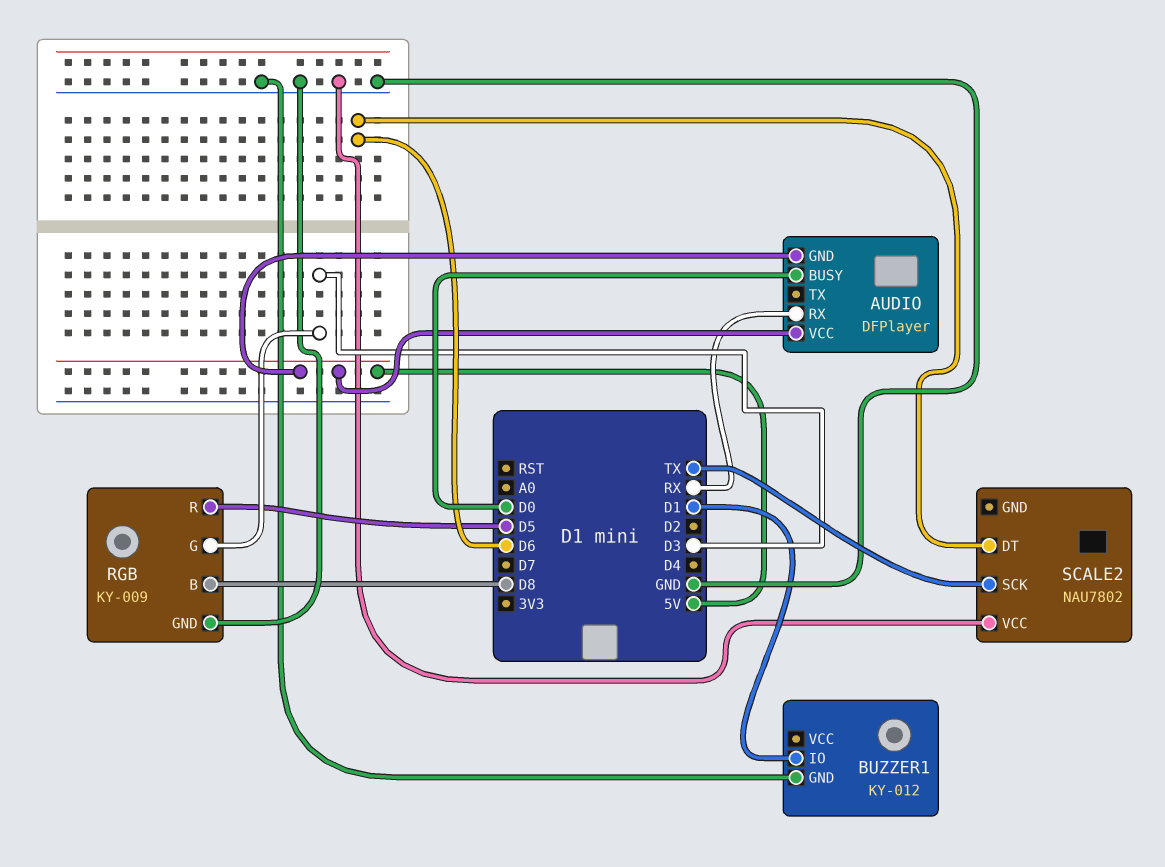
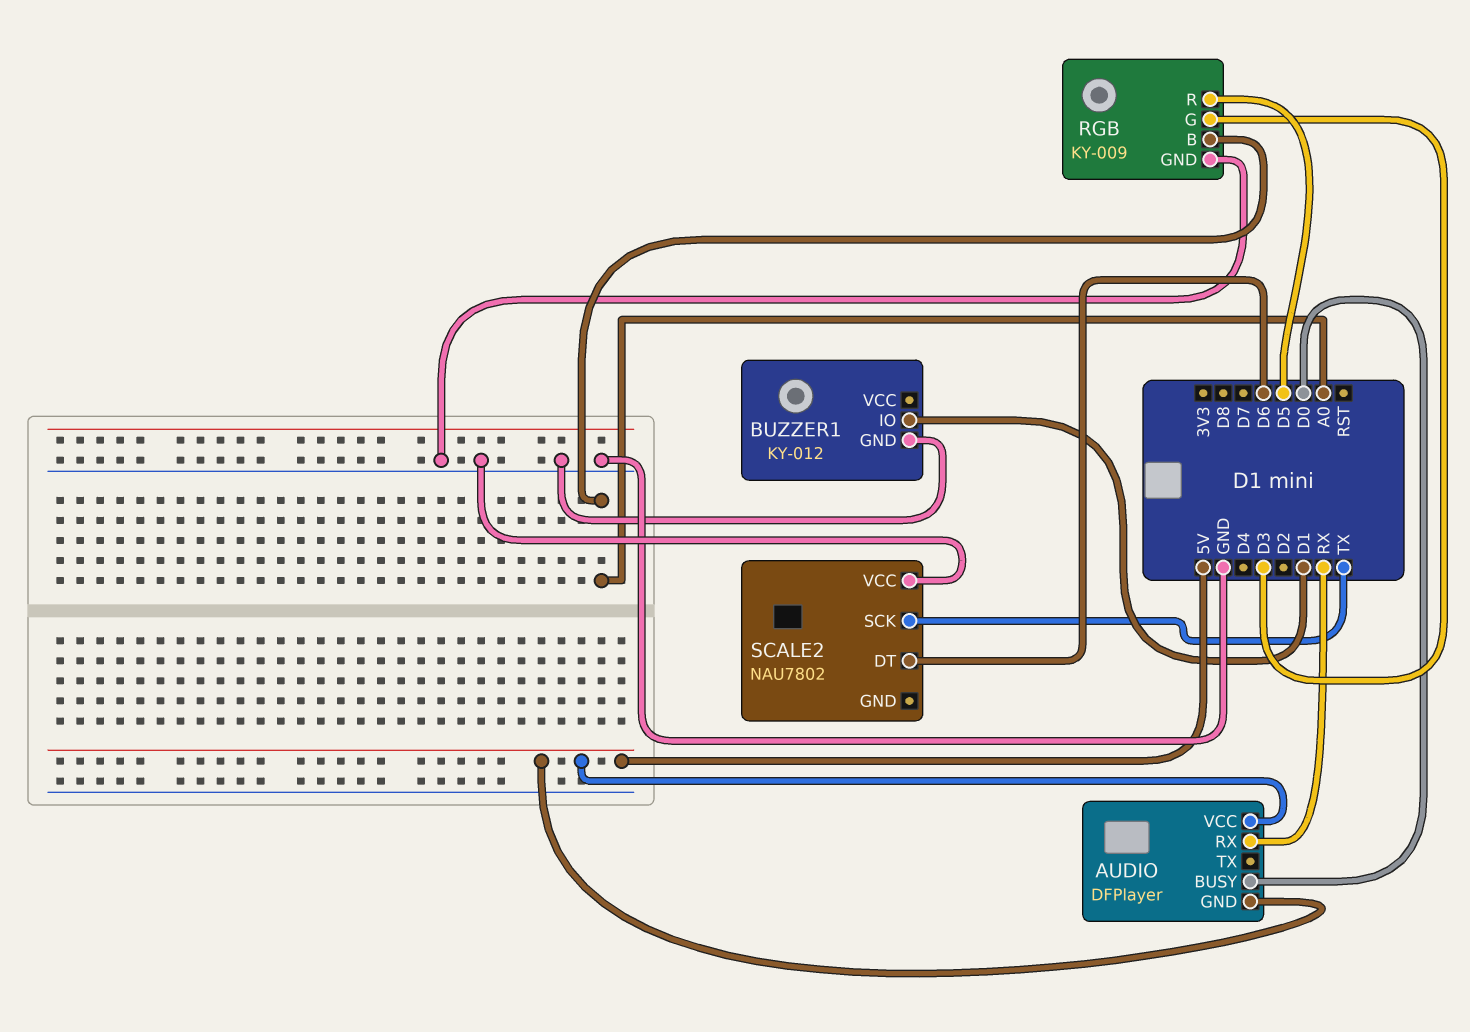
RGB pin B: D8 -> A0

